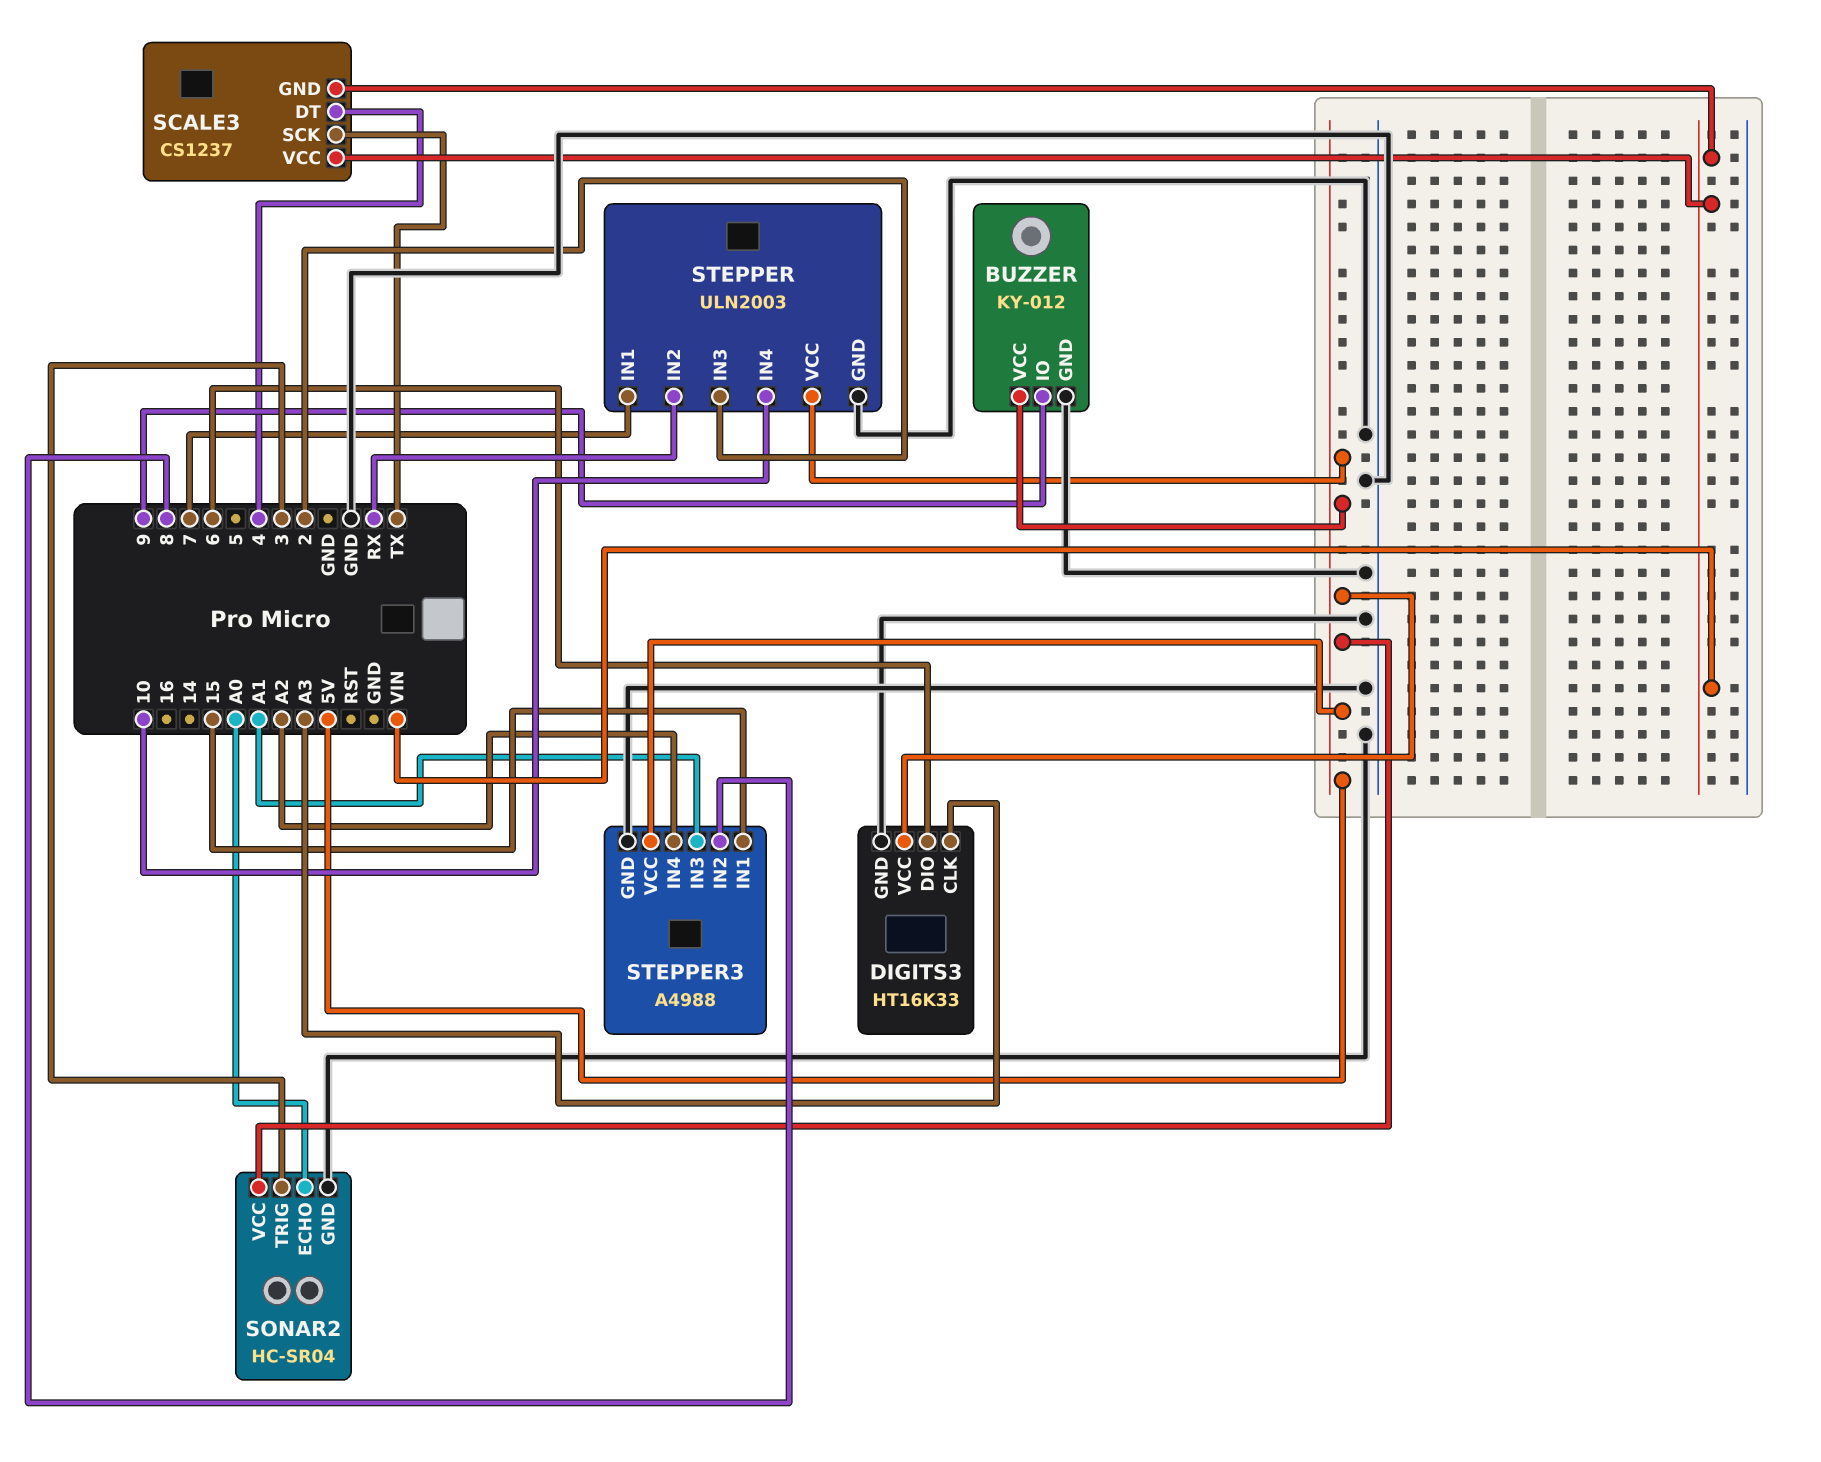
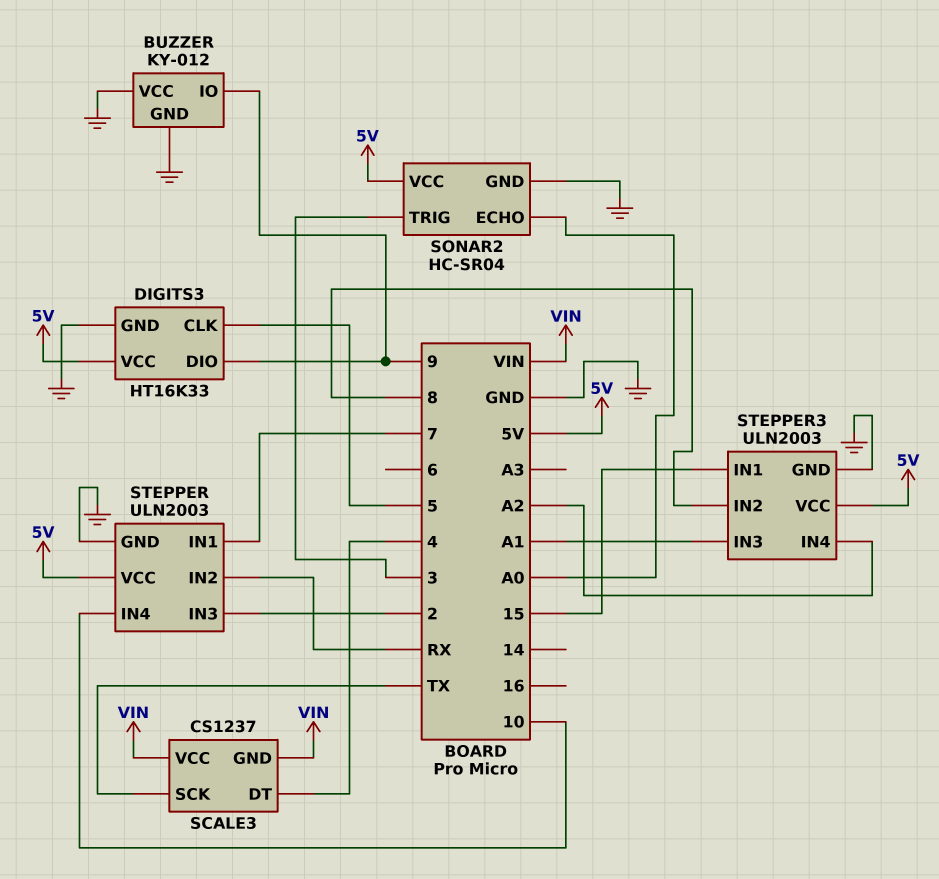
BUZZER pin VCC: 5V -> GND
DIGITS3 pin CLK: A3 -> 5
DIGITS3 pin DIO: 6 -> 9
STEPPER3: A4988 -> ULN2003

